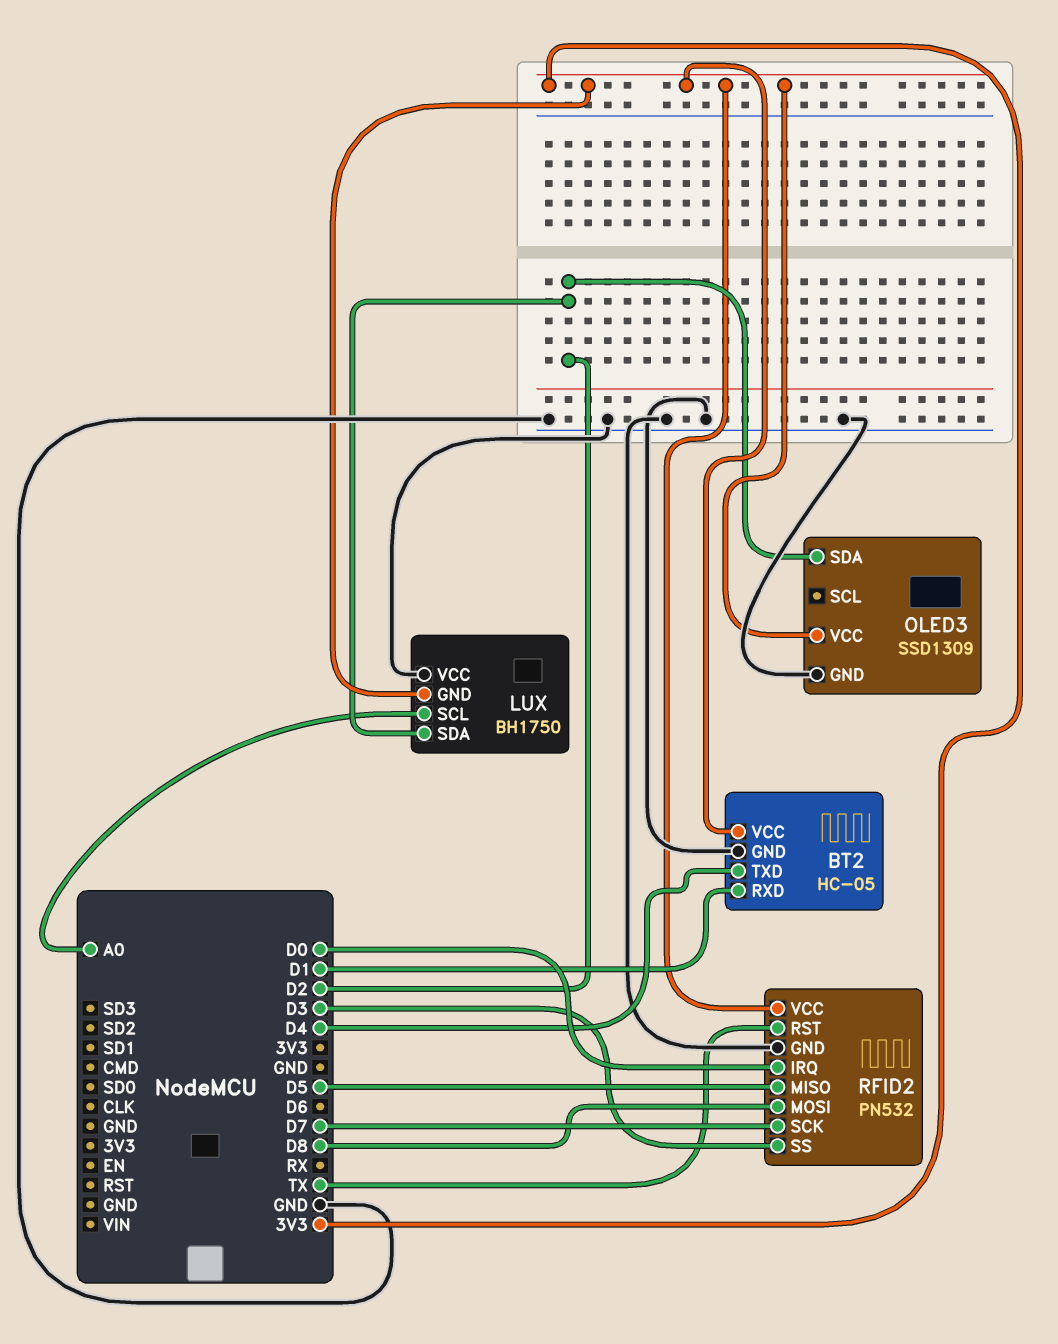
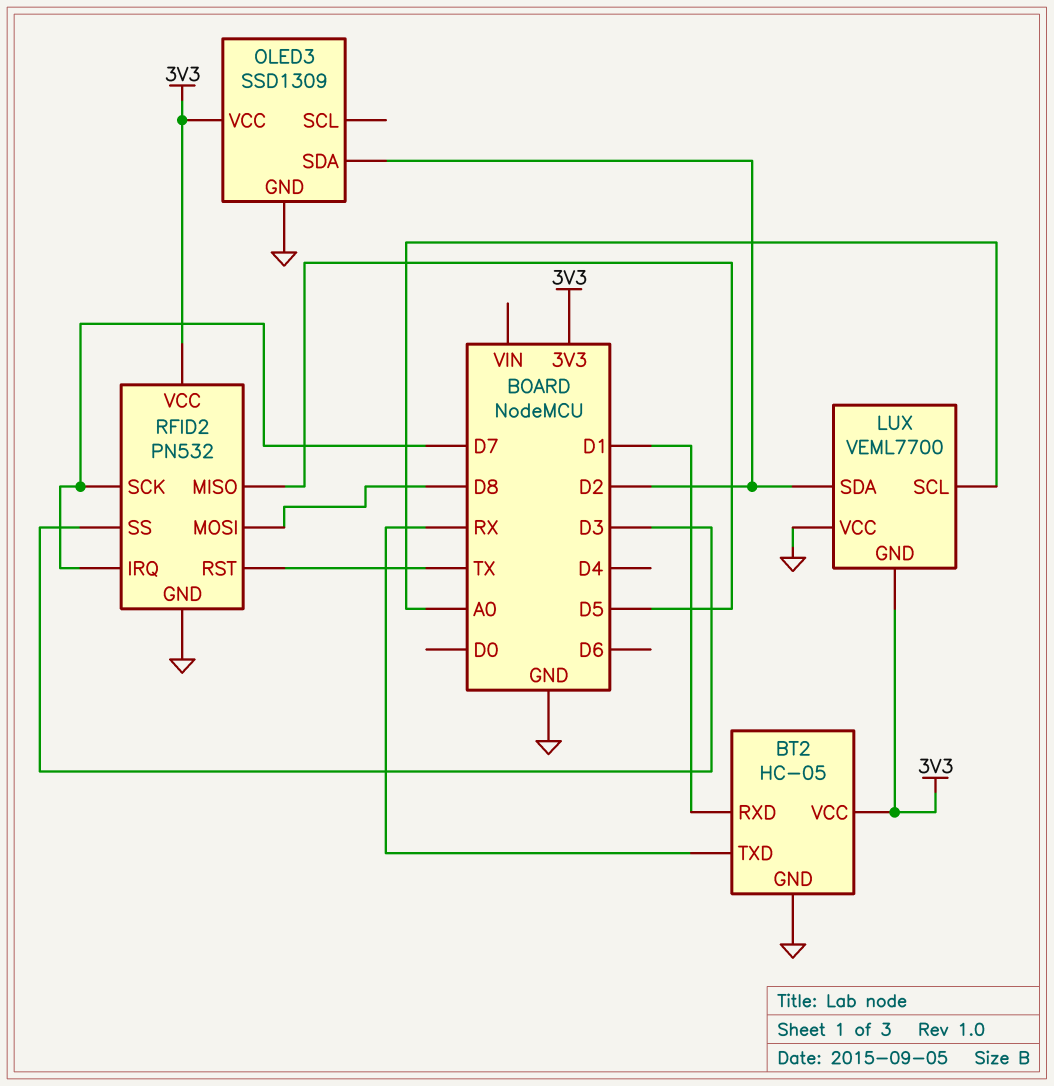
BT2 pin TXD: D4 -> RX
LUX: BH1750 -> VEML7700
RFID2 pin IRQ: D0 -> D7

